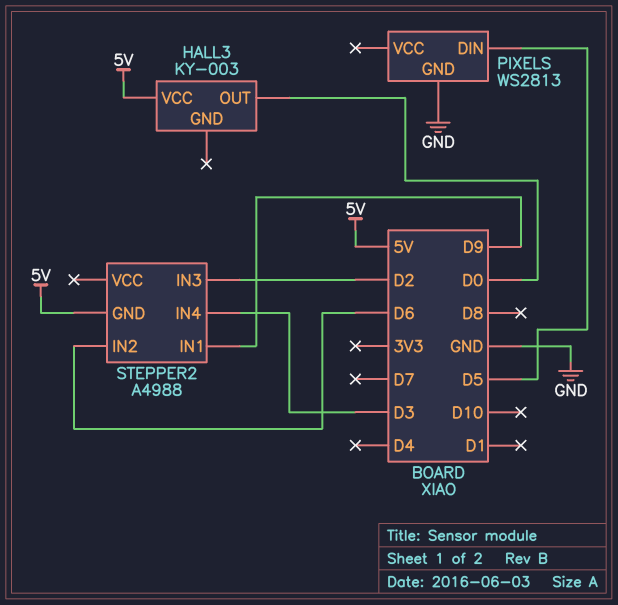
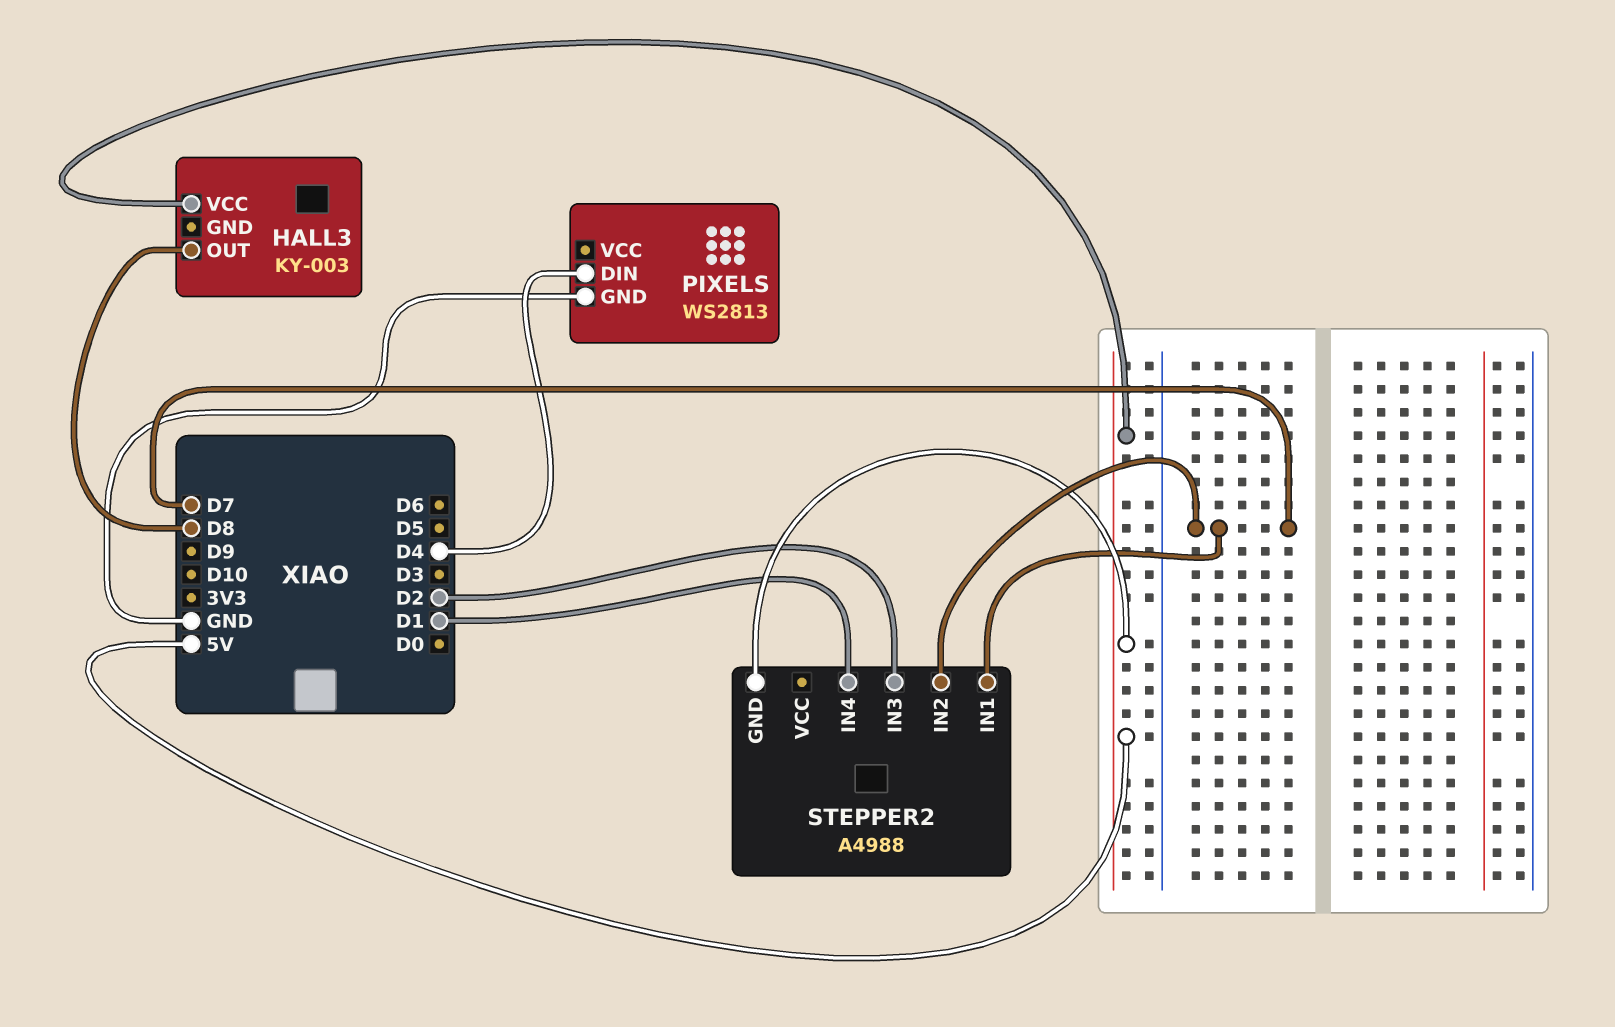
HALL3 pin OUT: D0 -> D8
PIXELS pin DIN: D5 -> D4
STEPPER2 pin IN1: D9 -> D7
STEPPER2 pin IN2: D6 -> D7
STEPPER2 pin IN4: D3 -> D1

